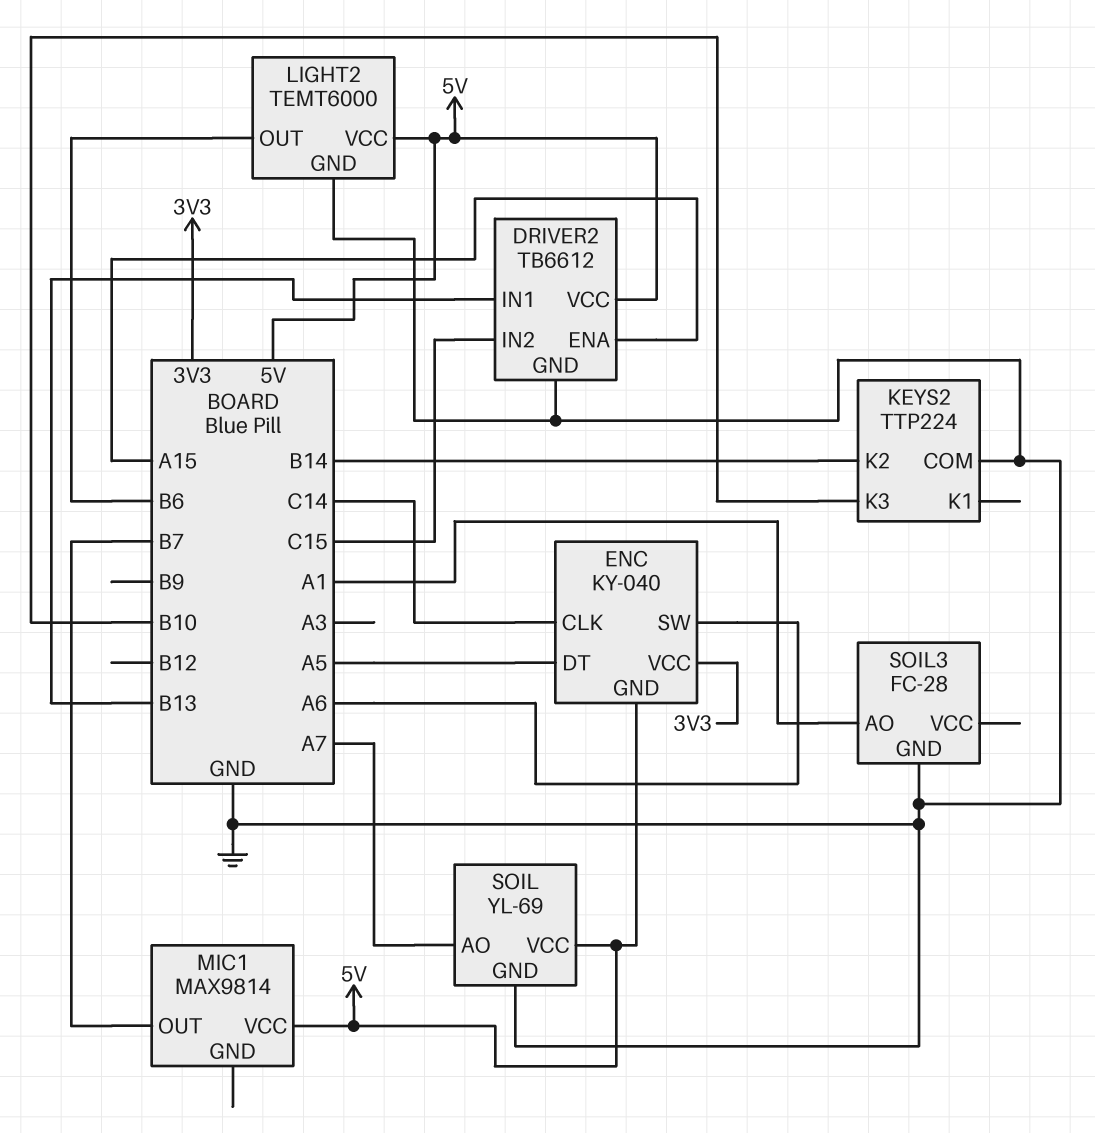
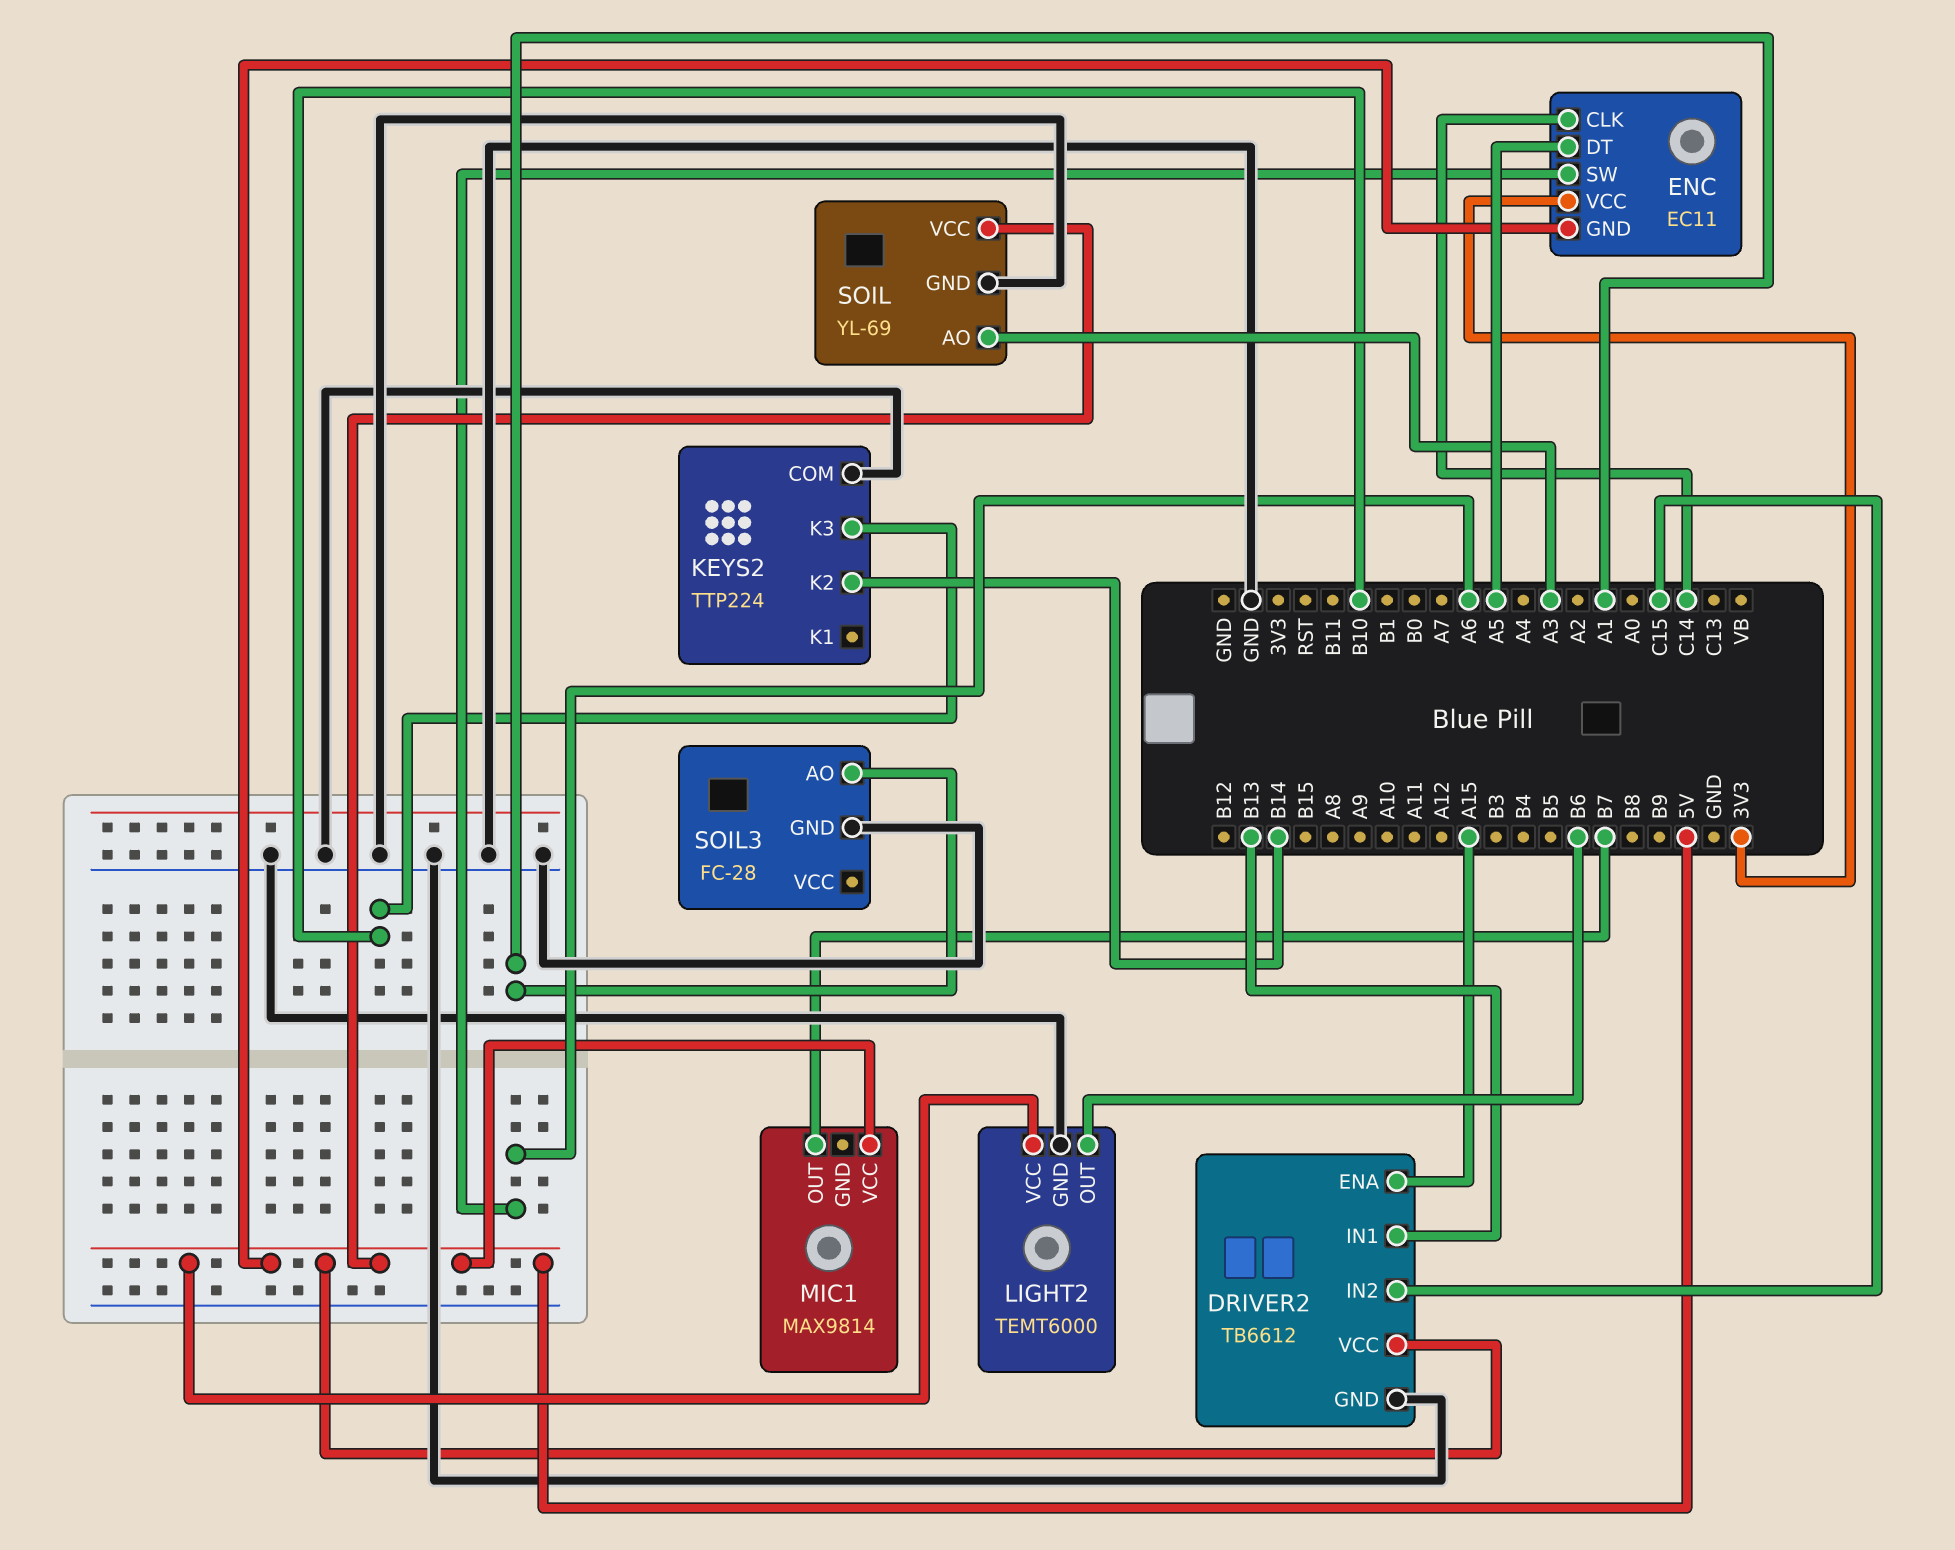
ENC: KY-040 -> EC11
SOIL pin AO: A7 -> A3

